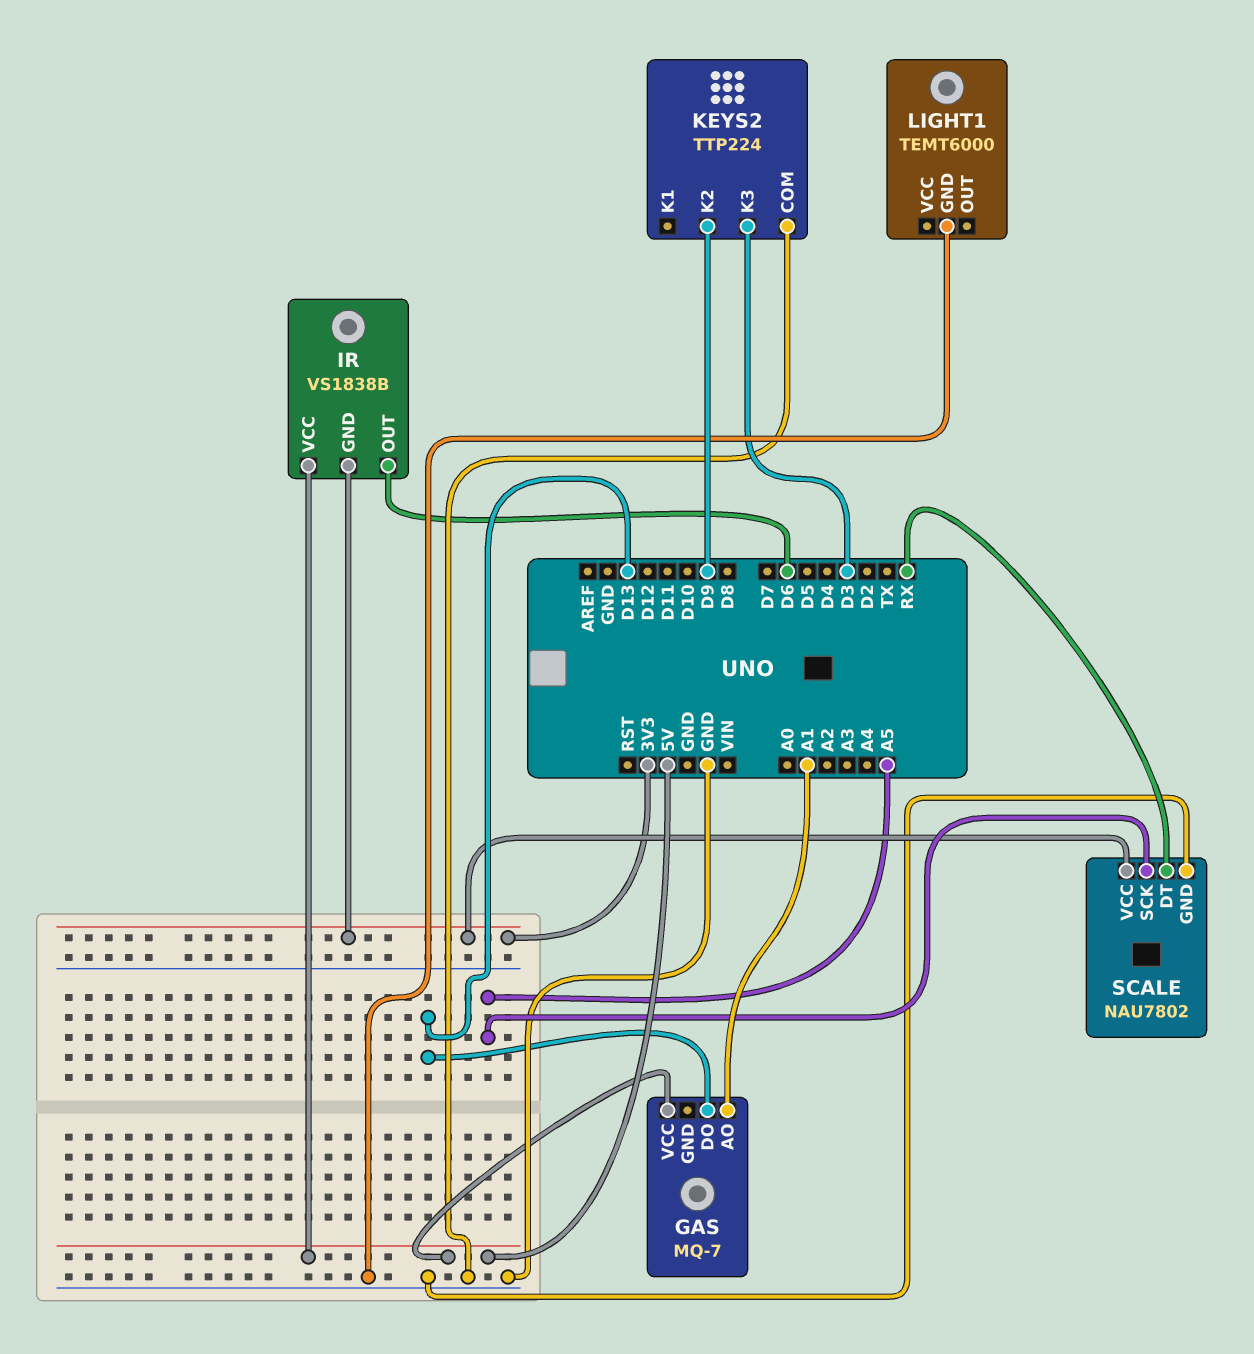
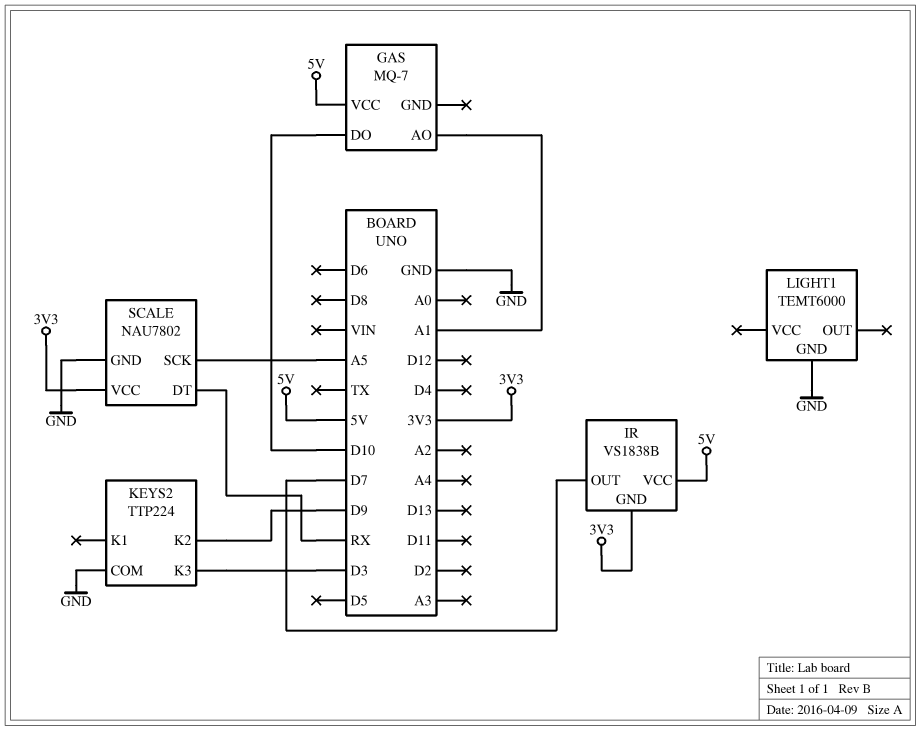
GAS pin DO: D13 -> D10
IR pin OUT: D6 -> D7

